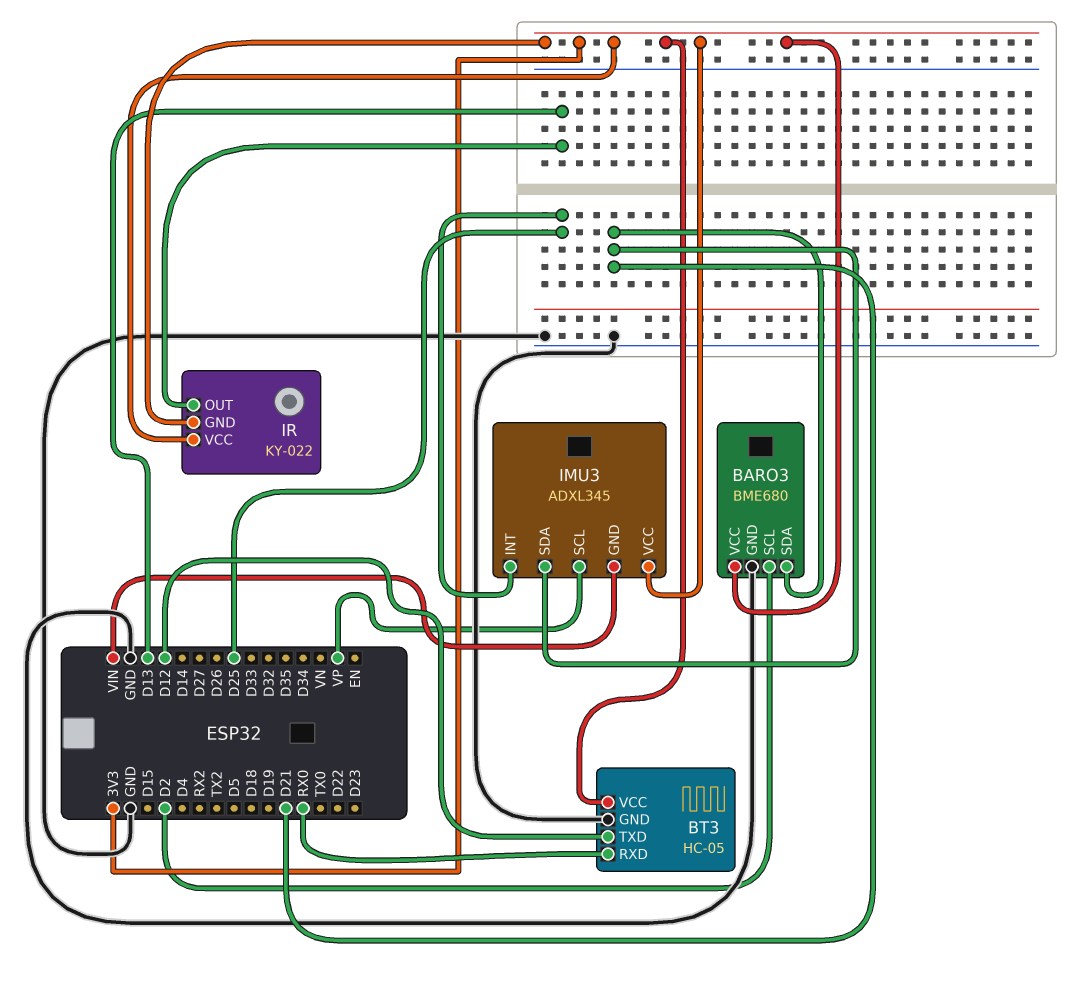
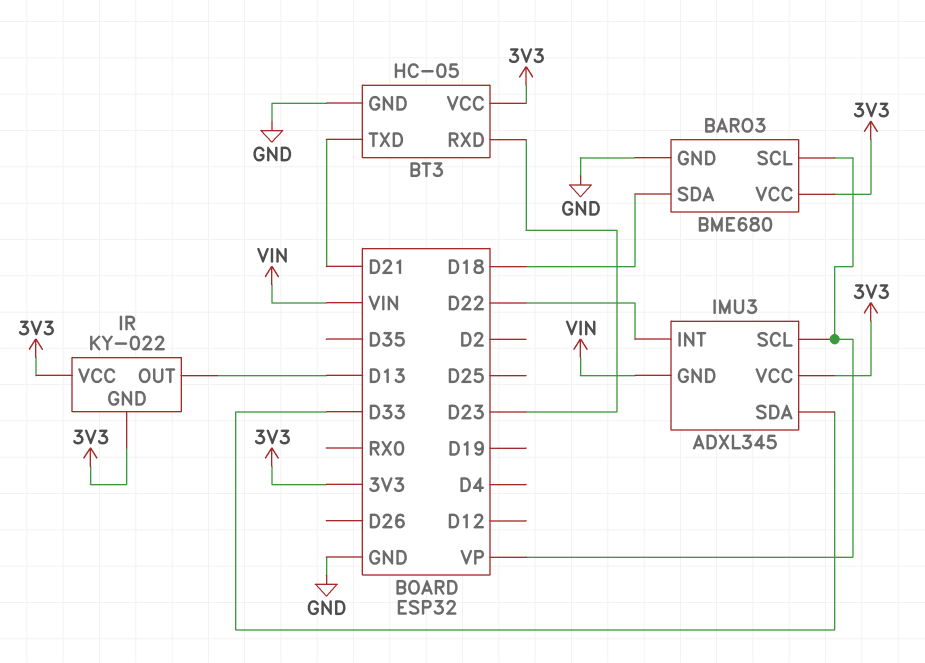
BARO3 pin SCL: D2 -> VP
BARO3 pin SDA: D21 -> D18
BT3 pin RXD: RX0 -> D23
BT3 pin TXD: D12 -> D21
IMU3 pin INT: D25 -> D22
IMU3 pin SDA: D21 -> D33

